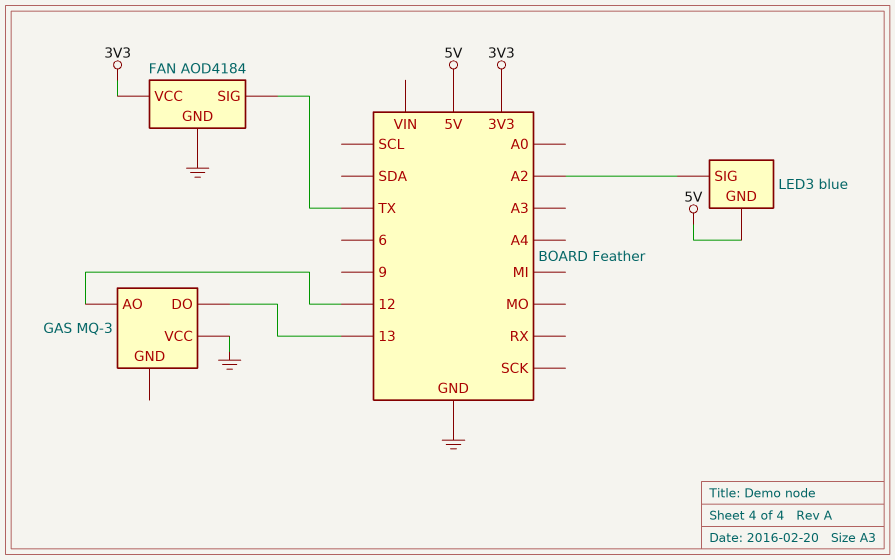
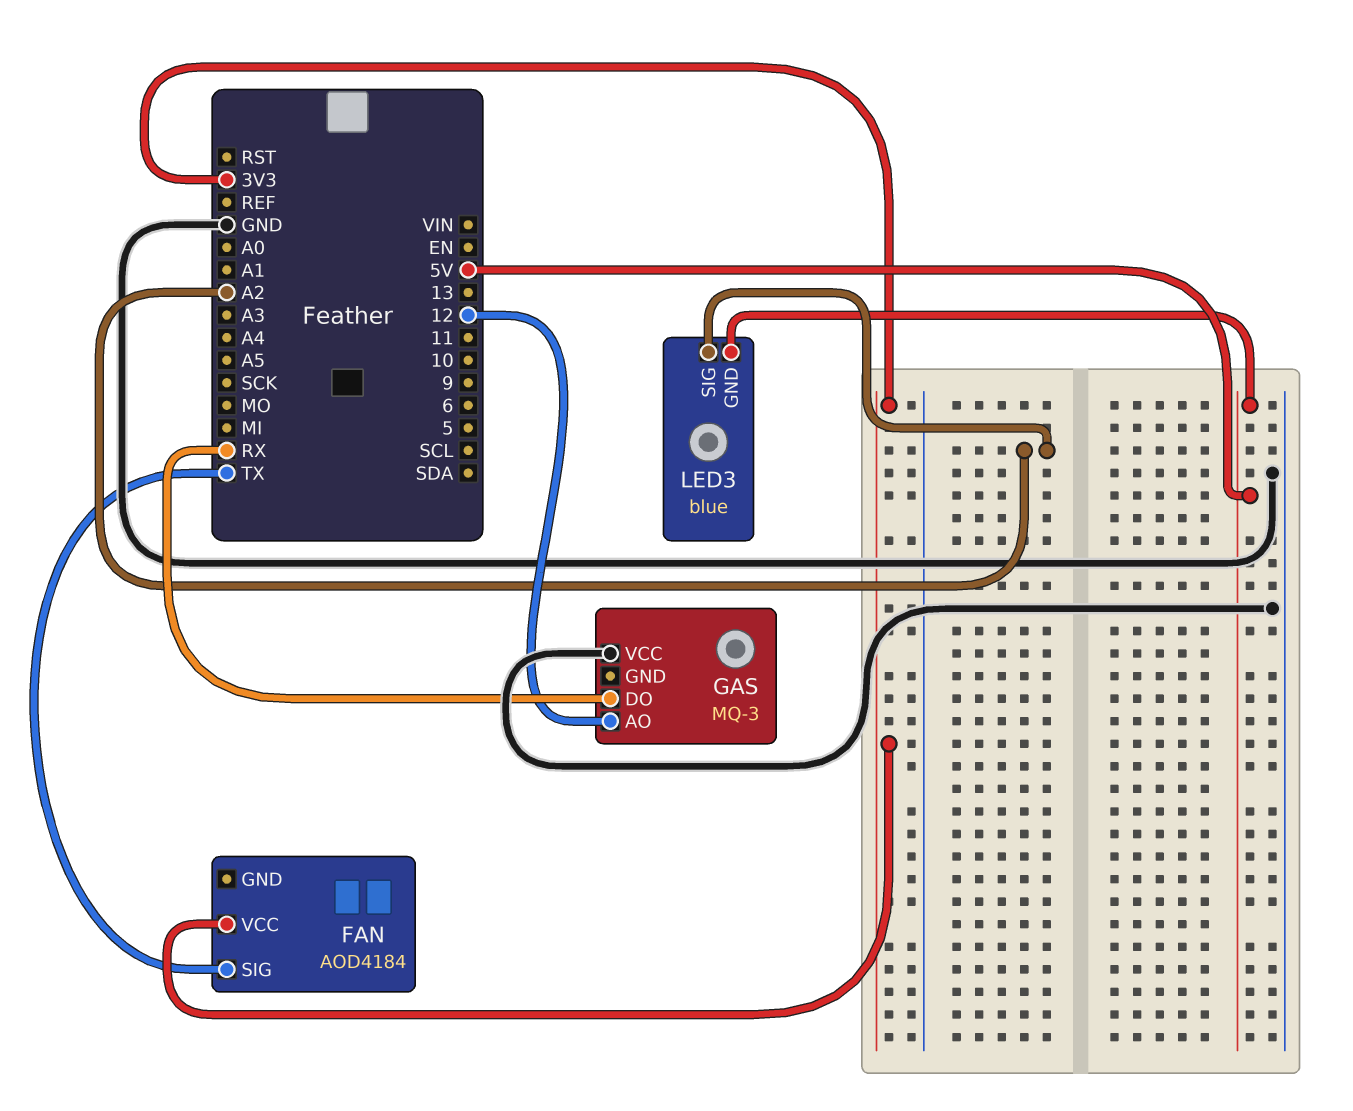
FAN pin GND: GND -> none
GAS pin DO: 13 -> RX

